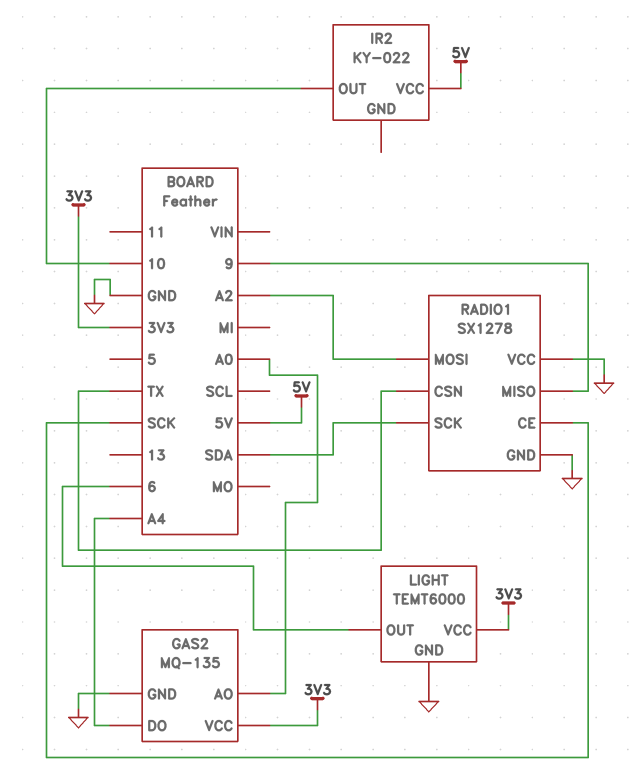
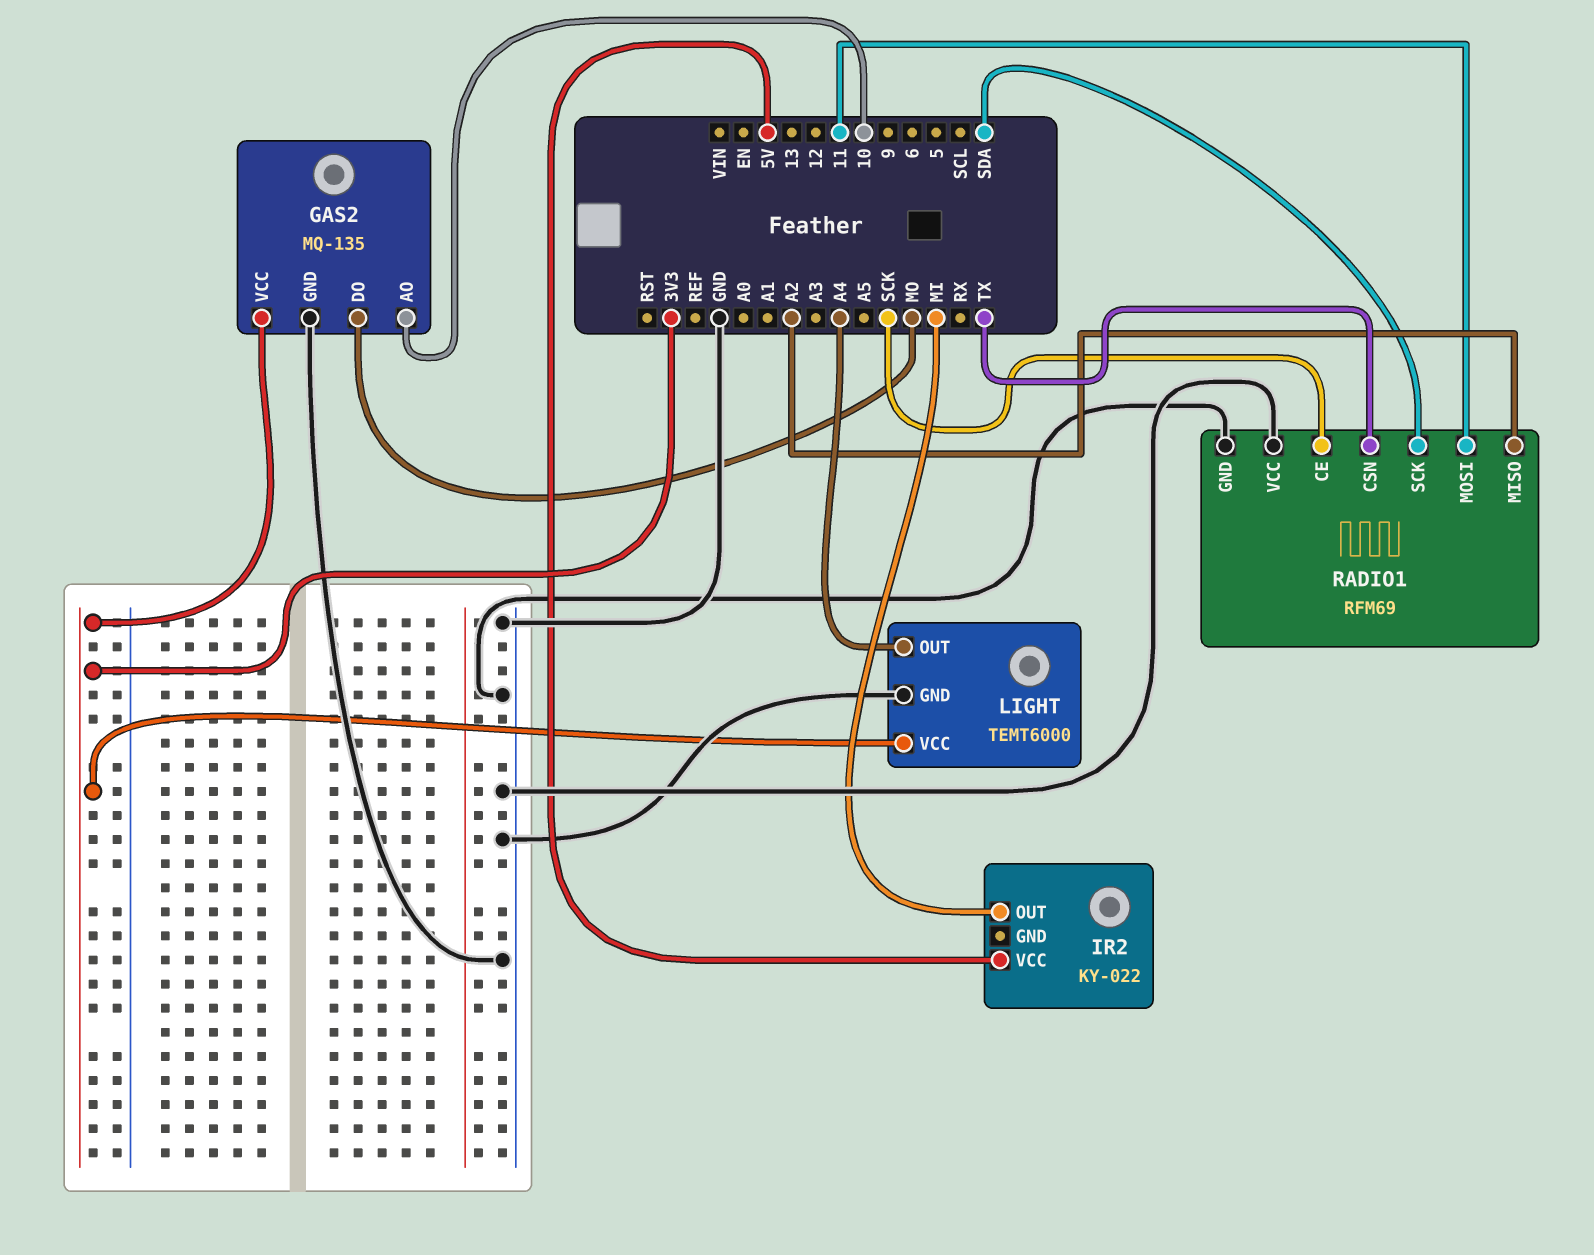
GAS2 pin AO: A0 -> 10
GAS2 pin DO: A4 -> MO
IR2 pin OUT: 10 -> MI
LIGHT pin OUT: 6 -> A4
RADIO1: SX1278 -> RFM69
RADIO1 pin MISO: 9 -> A2
RADIO1 pin MOSI: A2 -> 11

